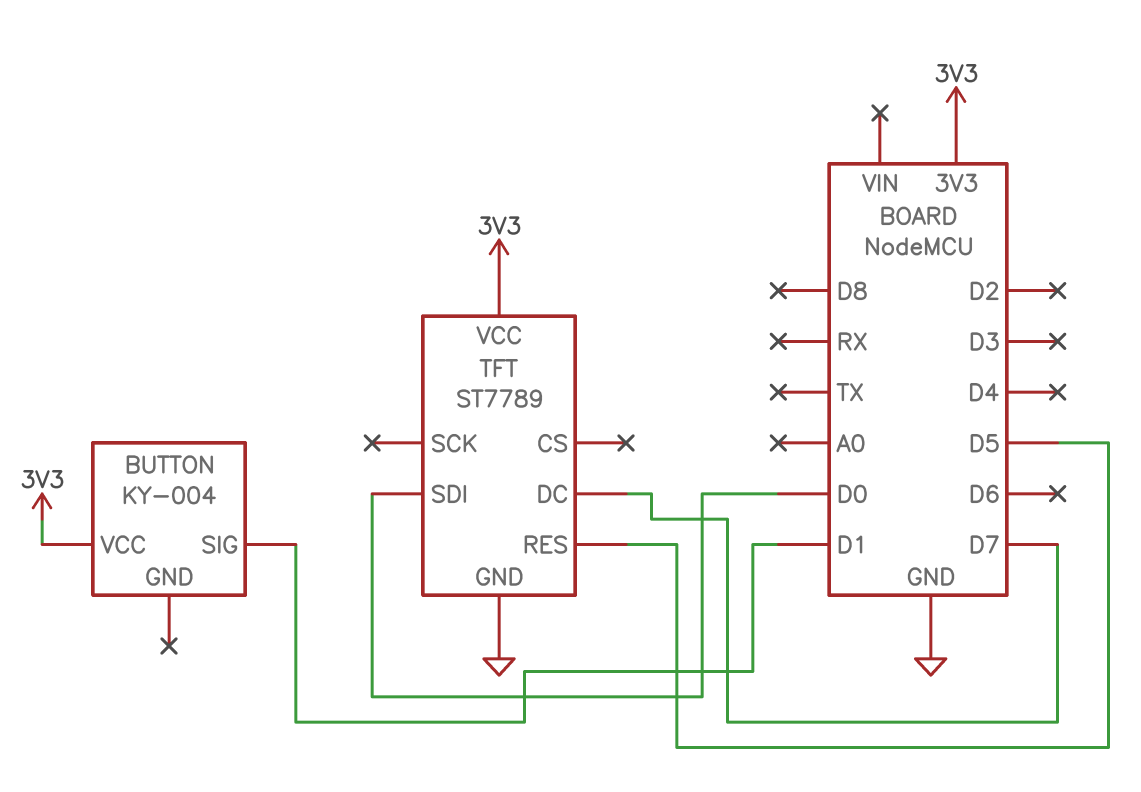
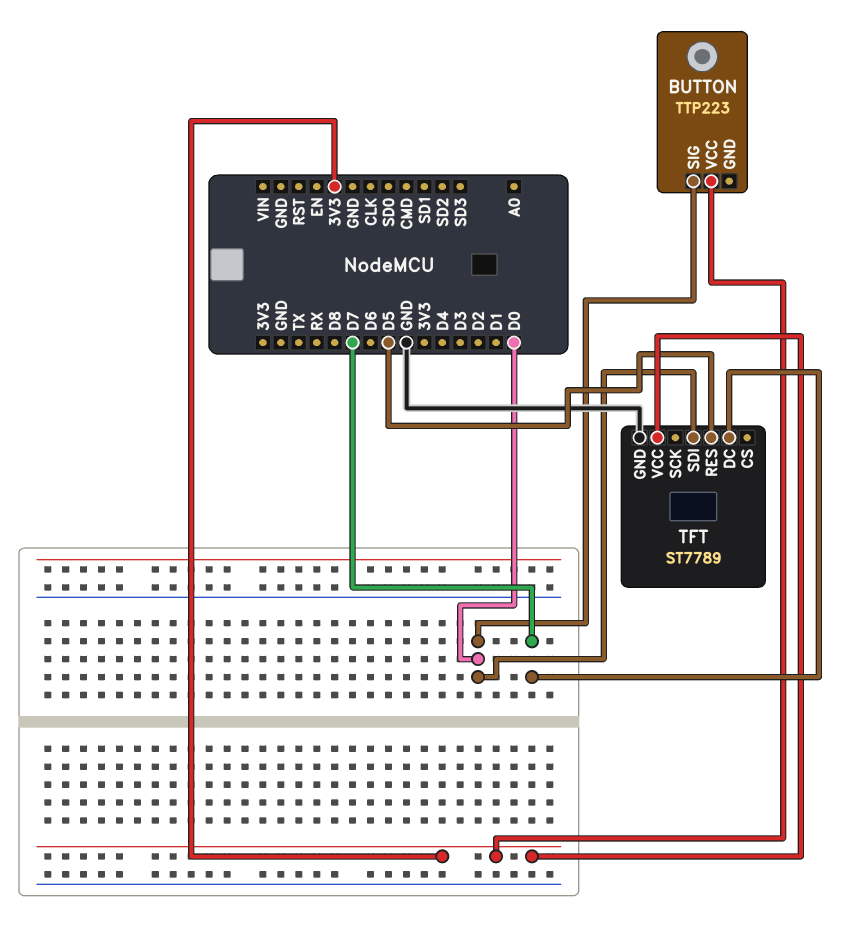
BUTTON: KY-004 -> TTP223
BUTTON pin SIG: D1 -> D0

